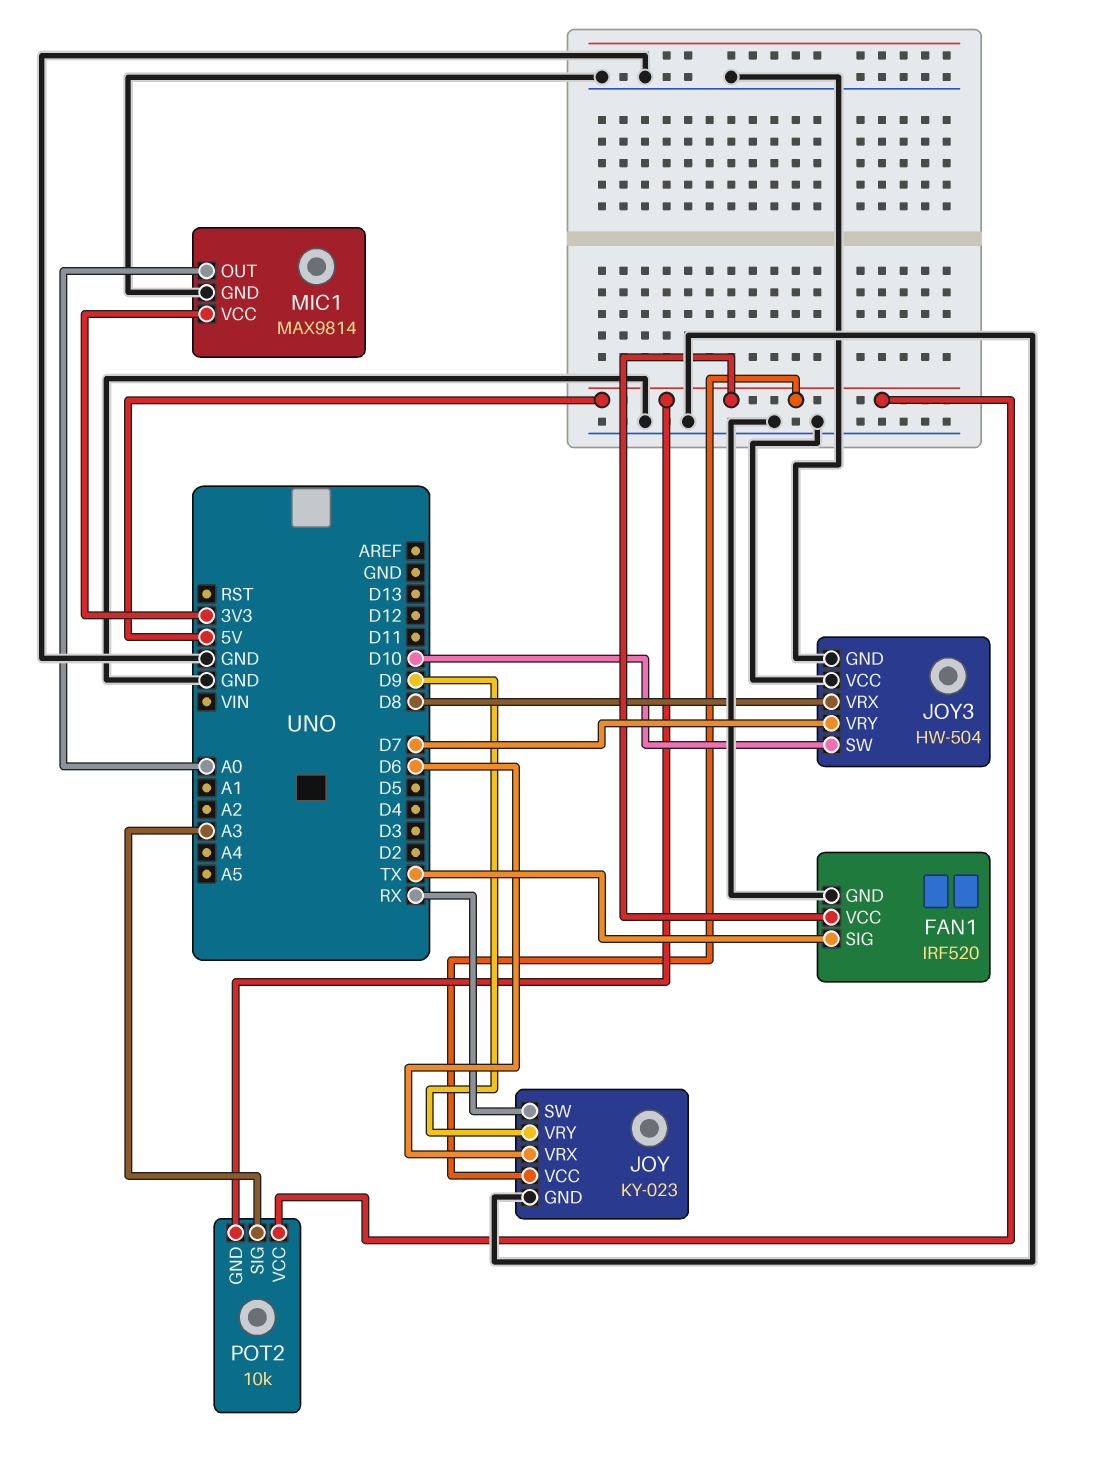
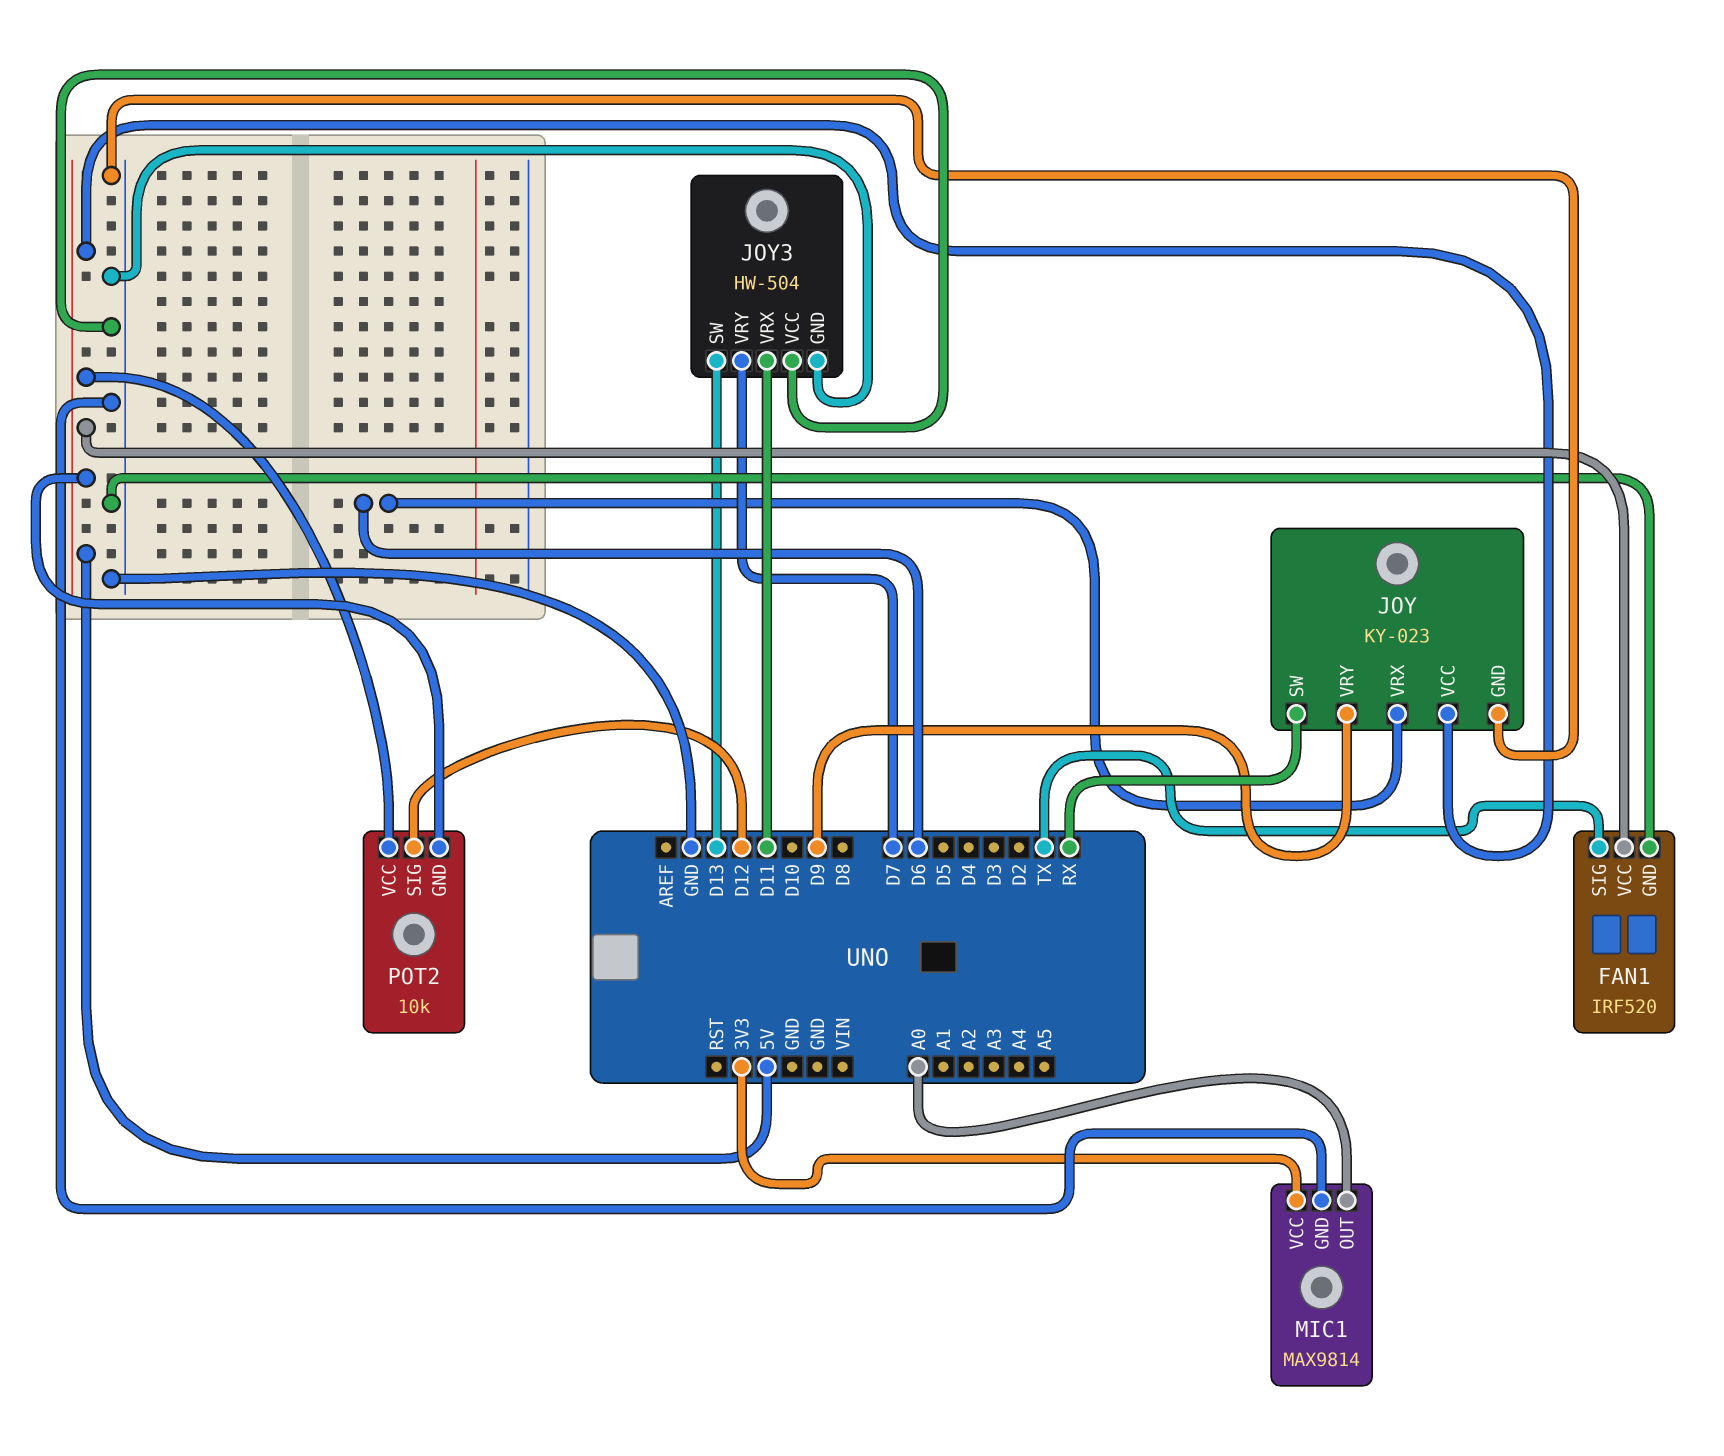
JOY3 pin SW: D10 -> D13
JOY3 pin VRX: D8 -> D11
POT2 pin SIG: A3 -> D12

